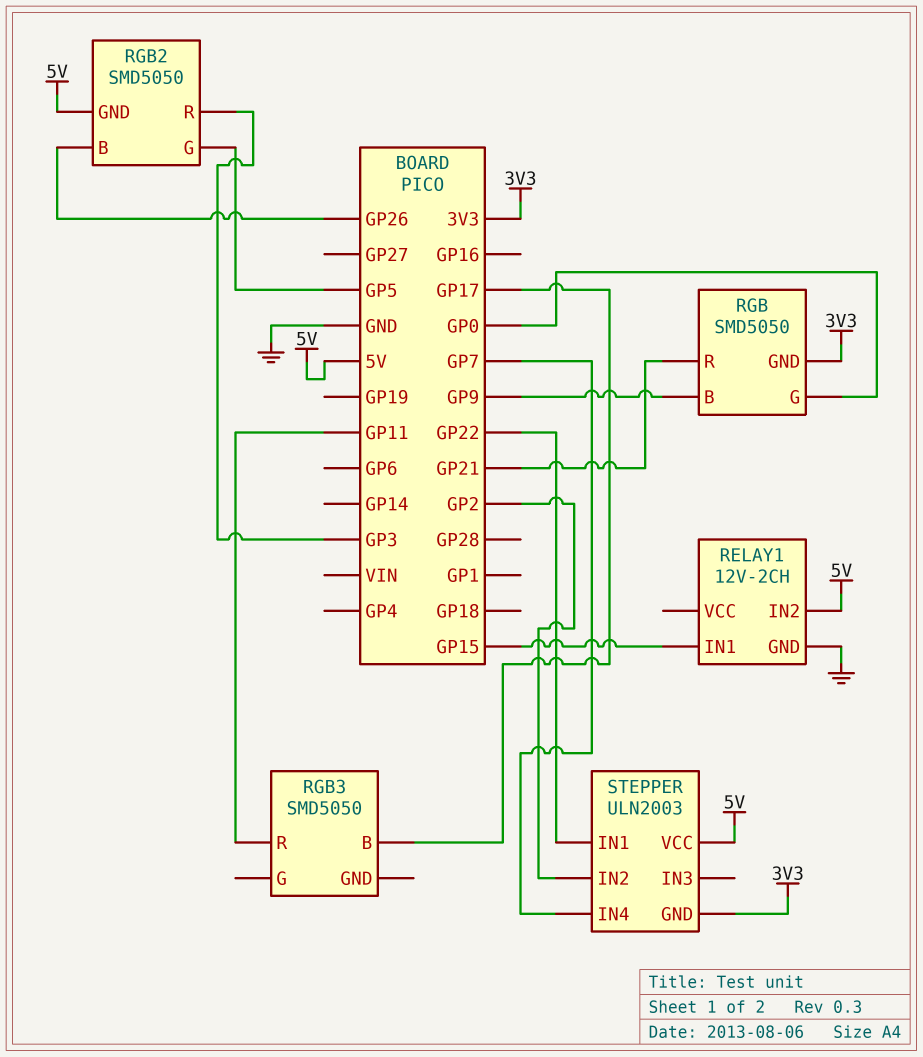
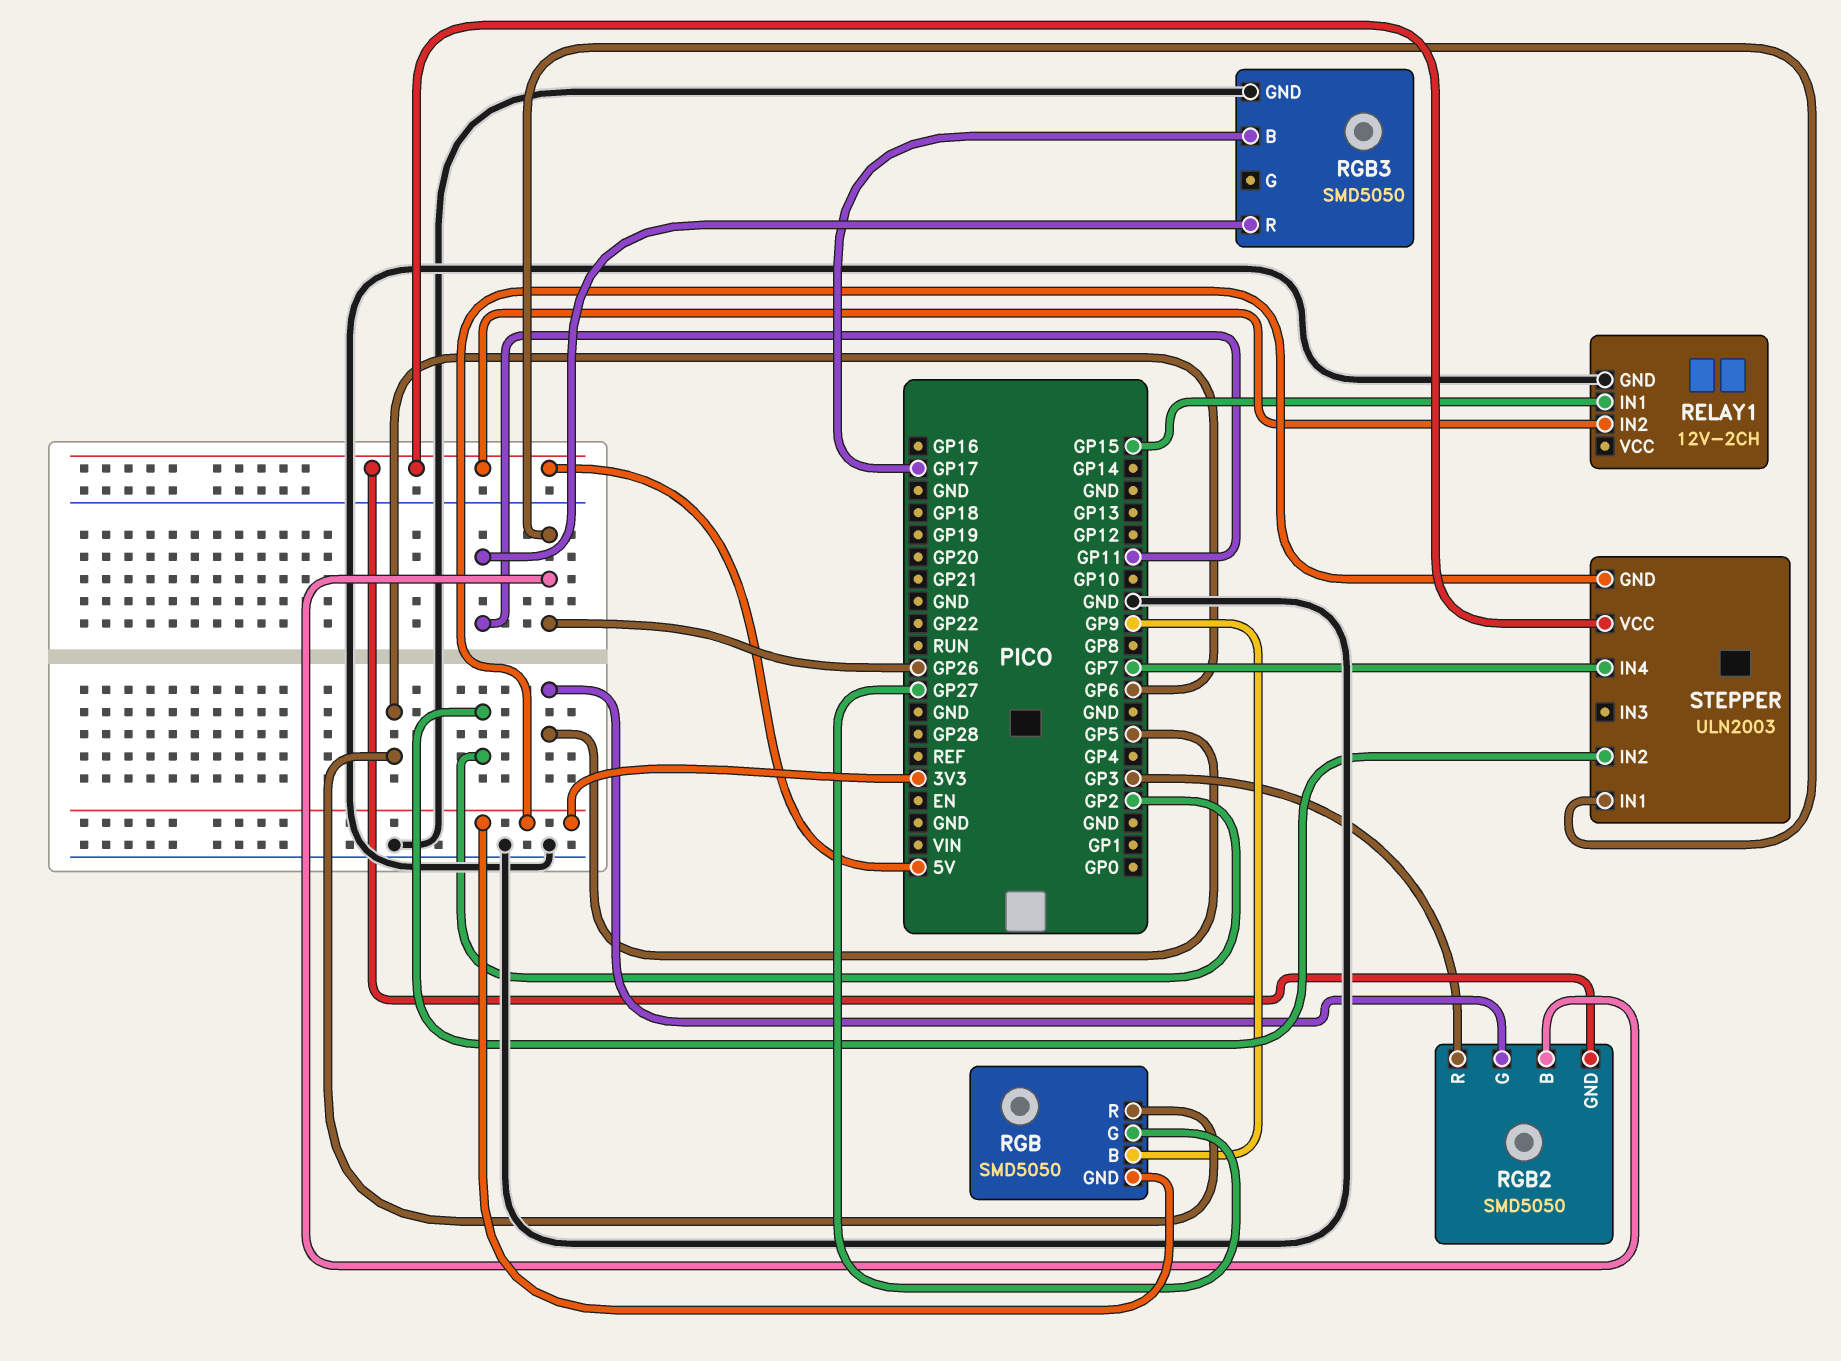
RGB pin G: GP0 -> GP27
RGB pin R: GP21 -> GP6
RGB3 pin GND: none -> GND
STEPPER pin IN1: GP22 -> GP26

